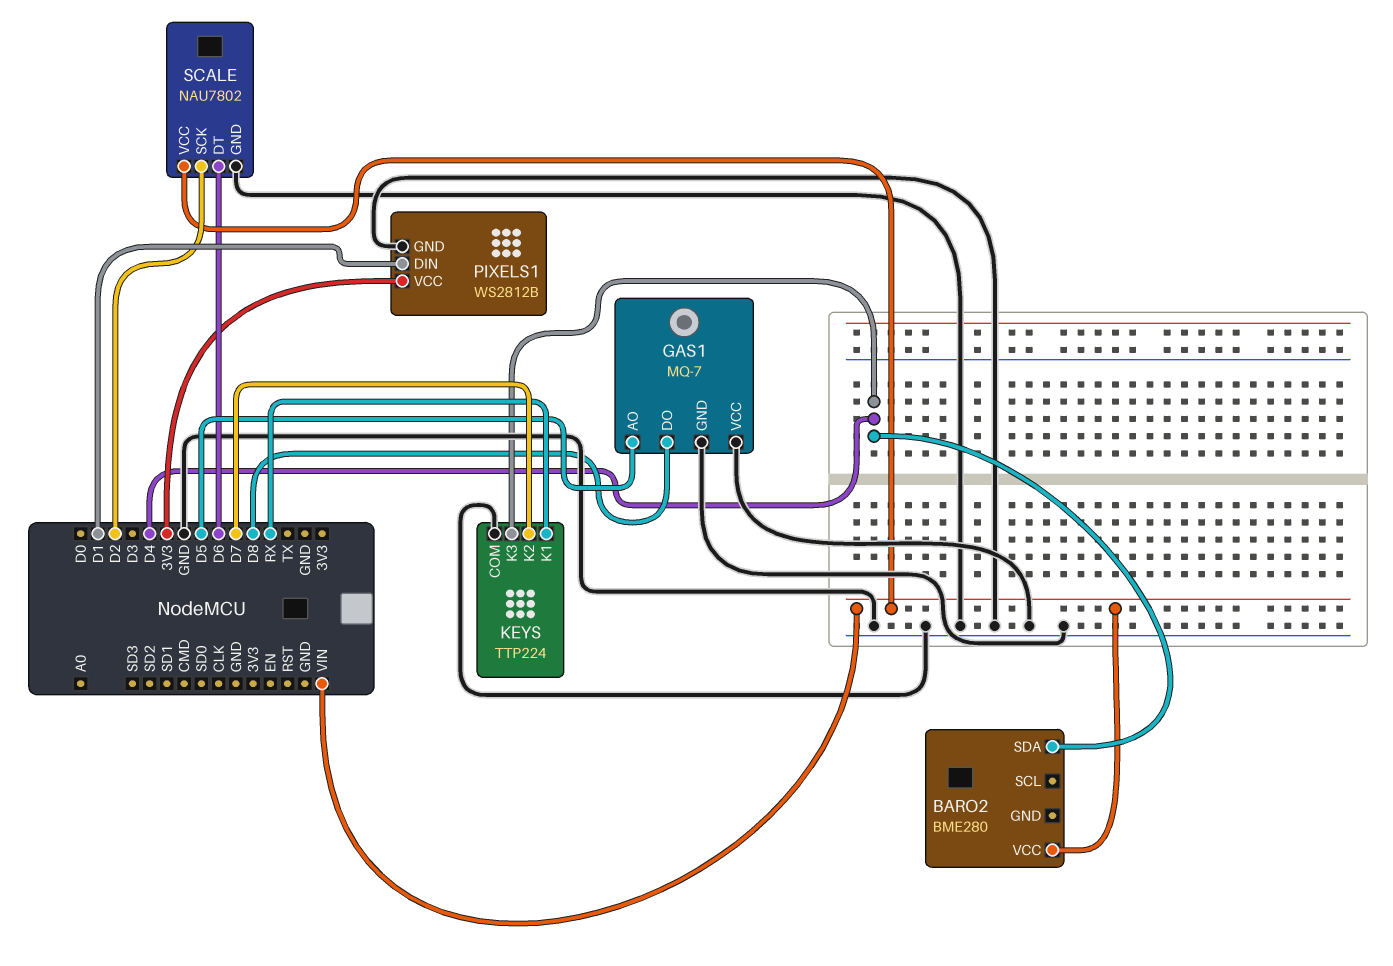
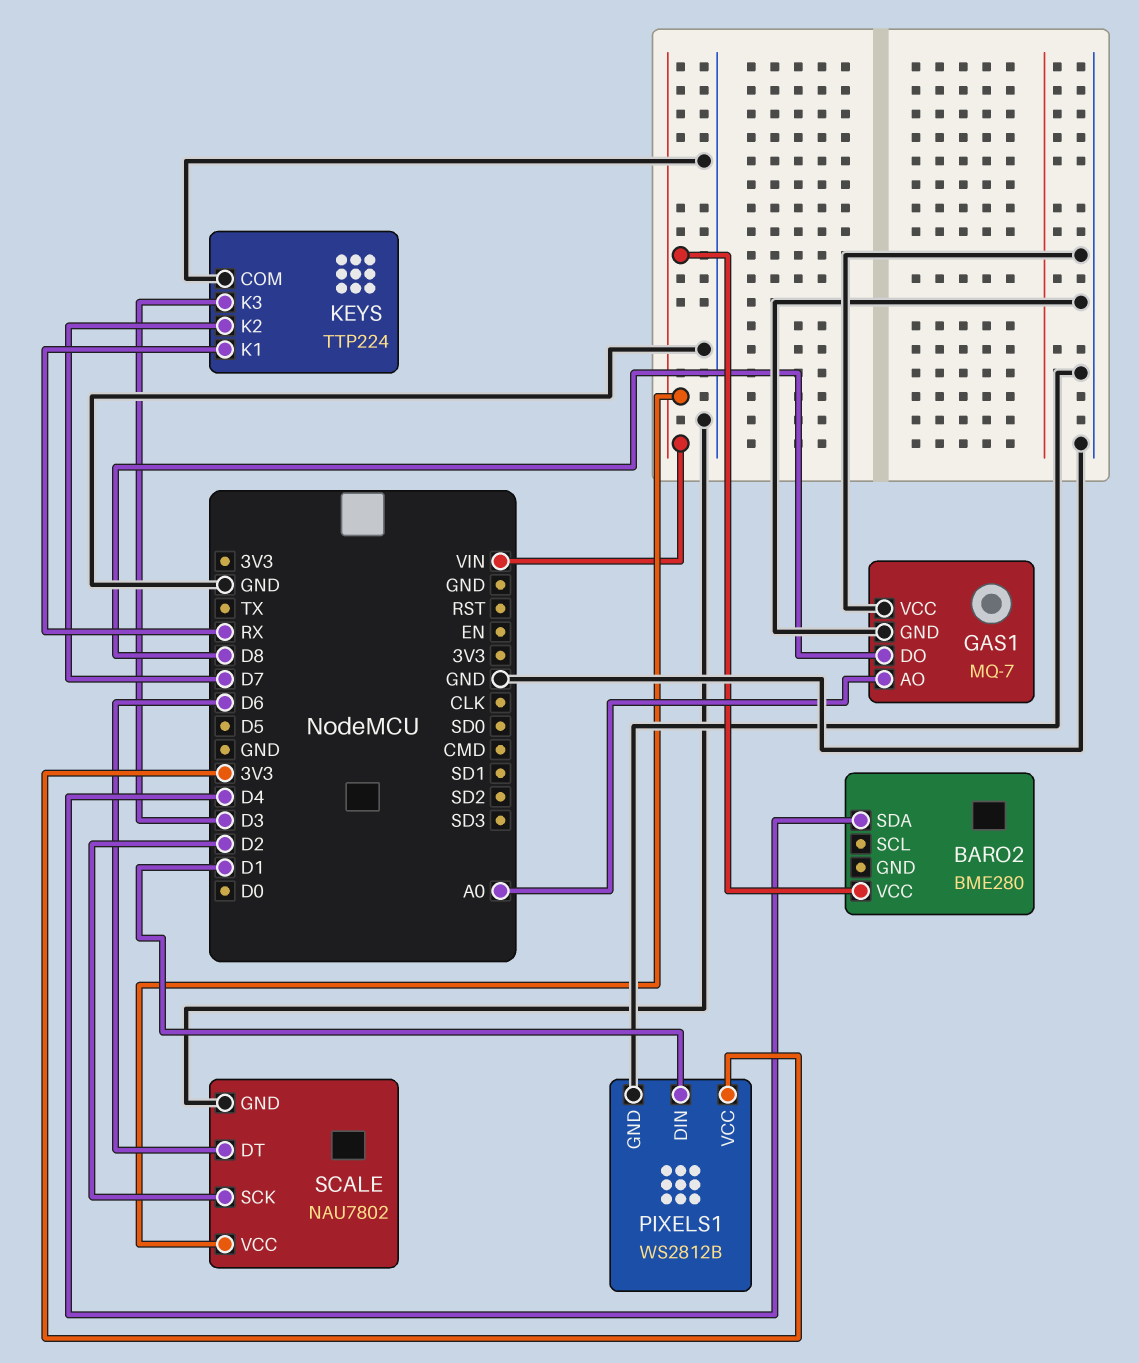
GAS1 pin AO: D5 -> A0
KEYS pin K3: D4 -> D3

